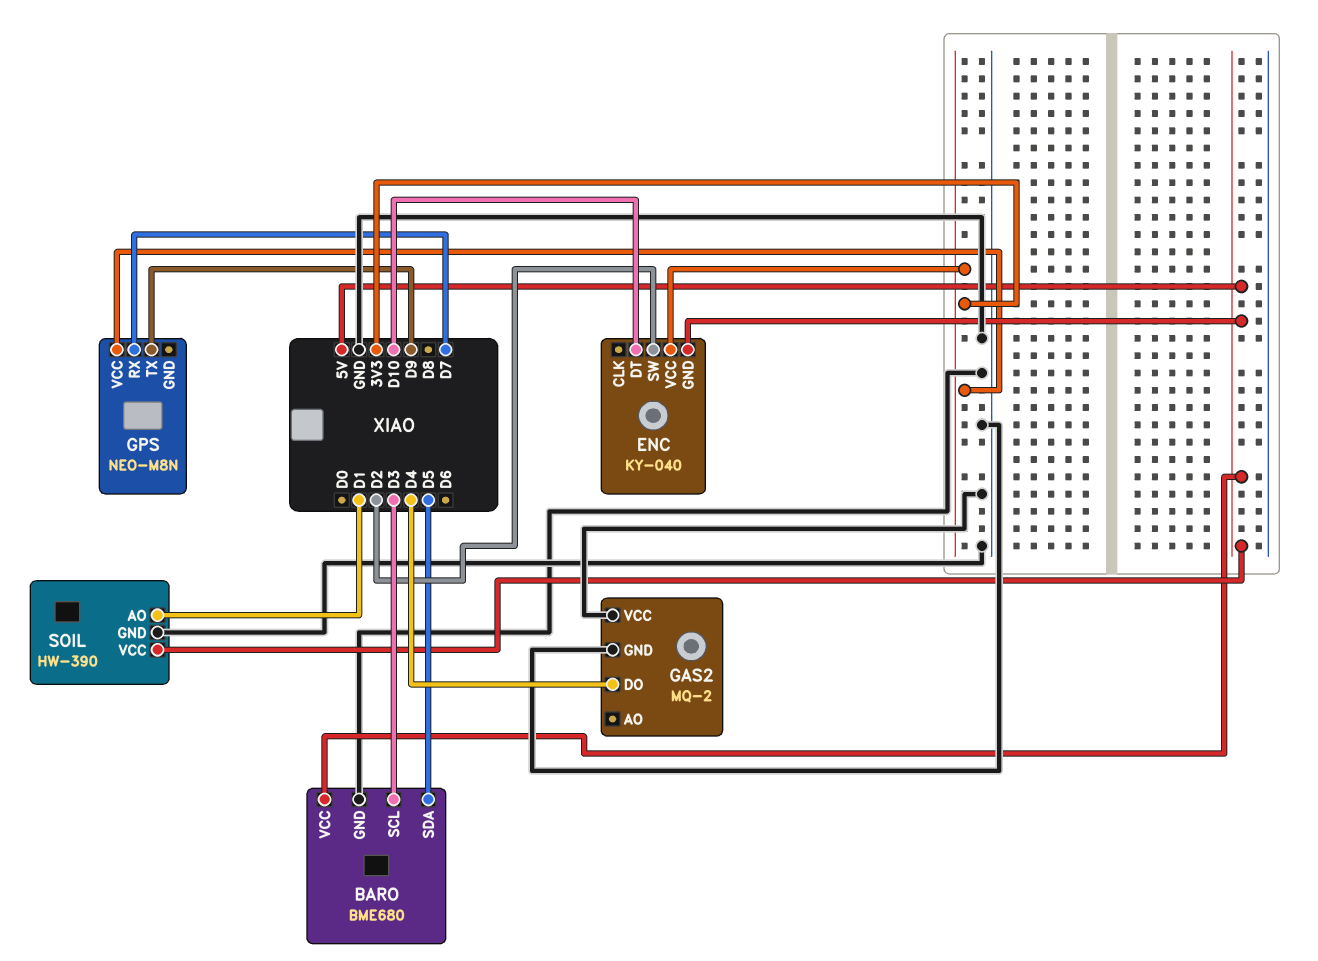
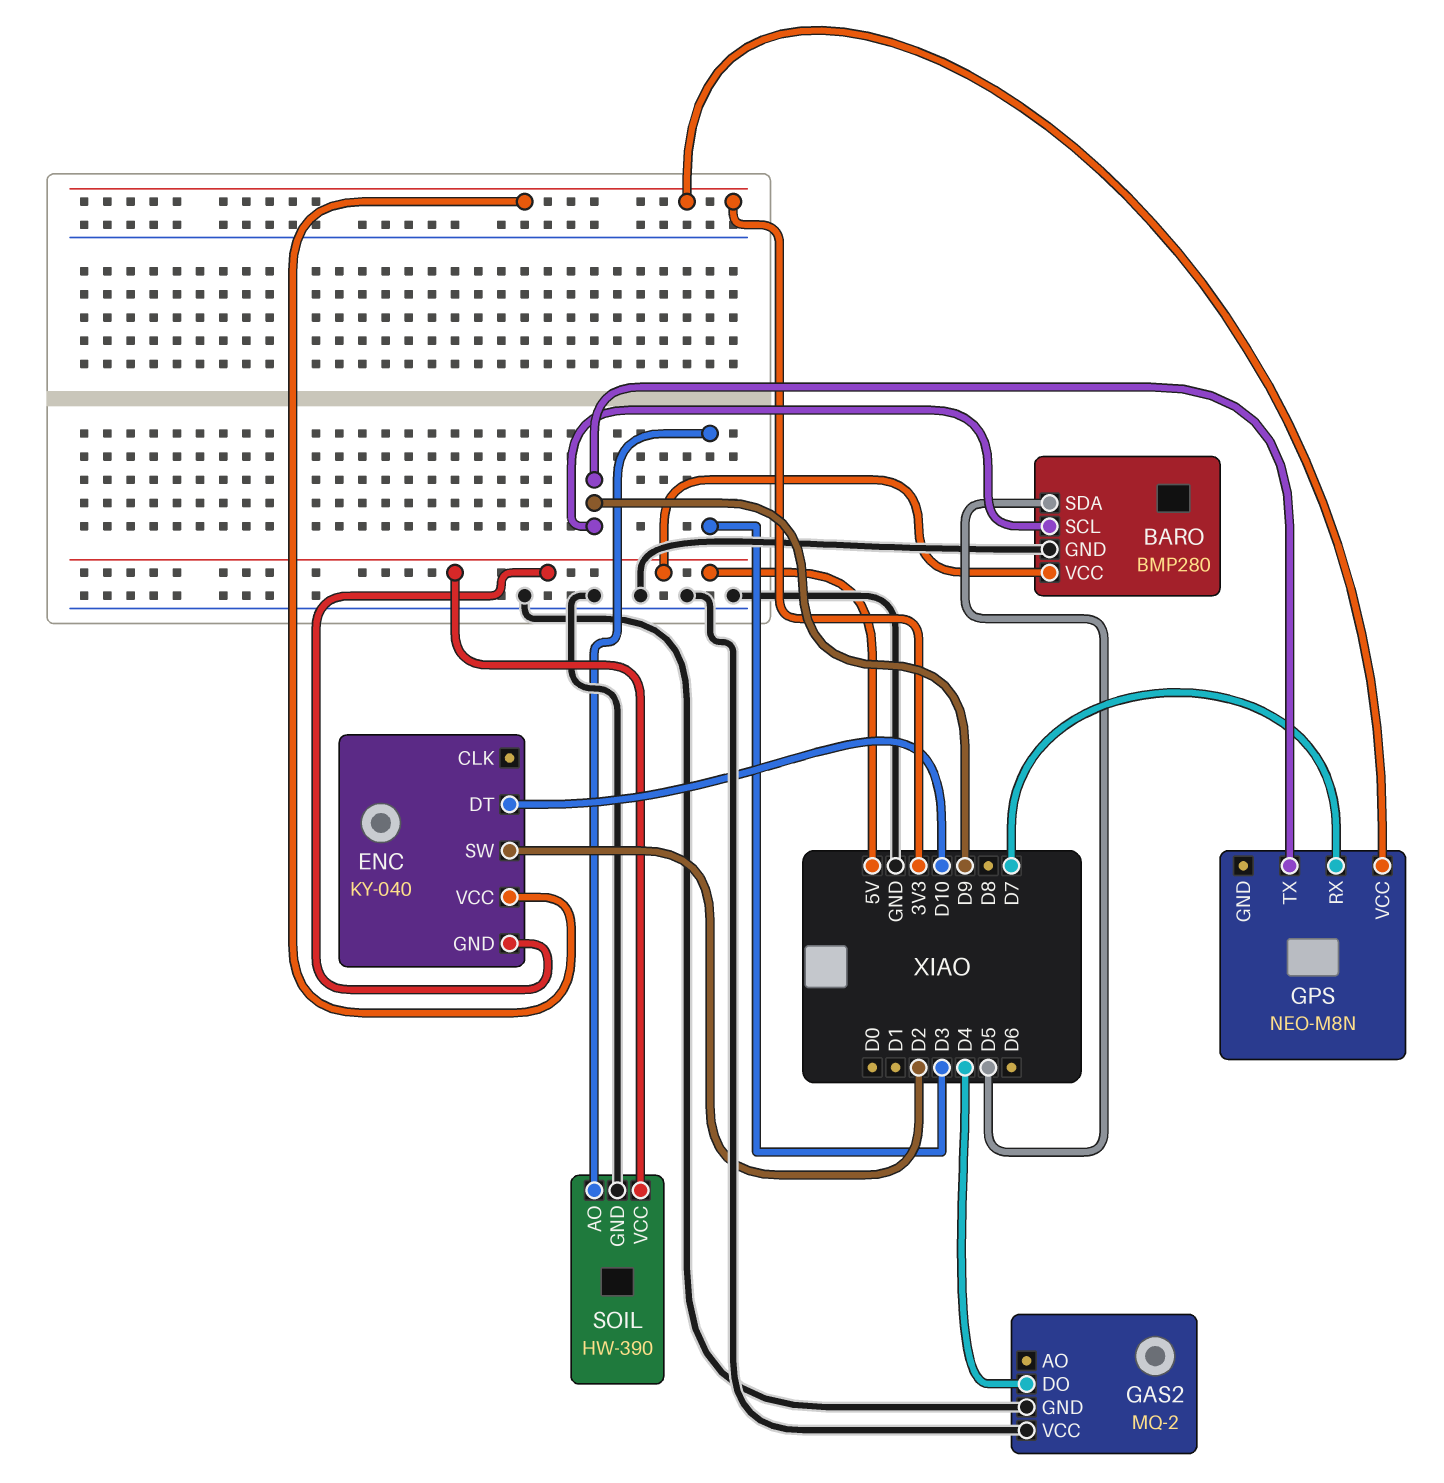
BARO: BME680 -> BMP280
BARO pin SCL: D3 -> D9
SOIL pin AO: D1 -> D3

